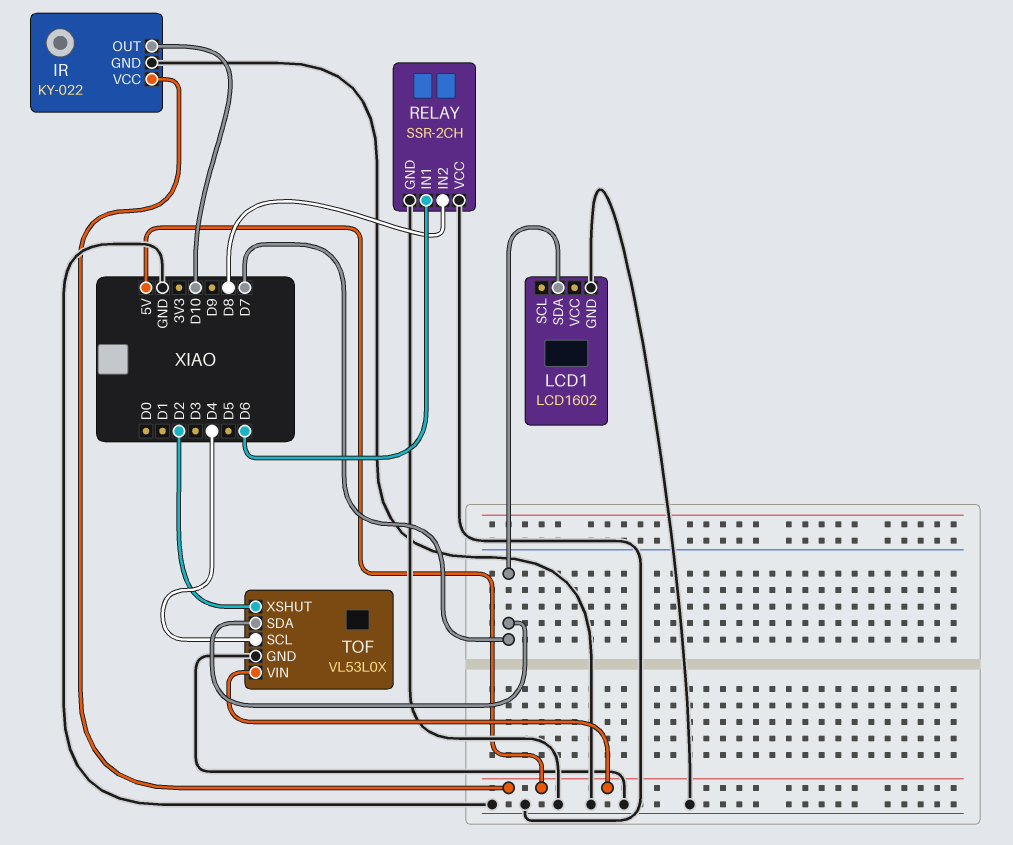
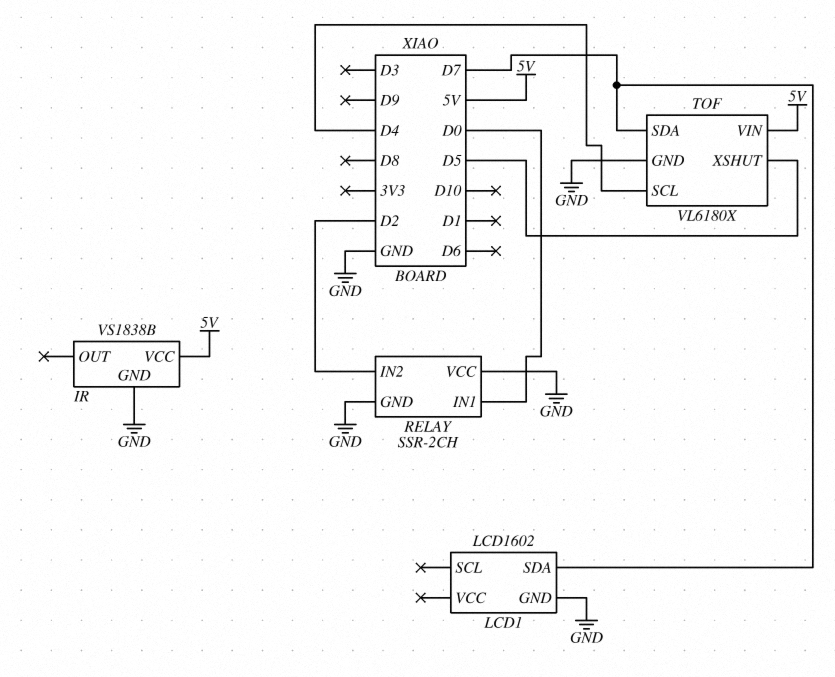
IR: KY-022 -> VS1838B
IR pin OUT: D10 -> none
RELAY pin IN1: D6 -> D0
RELAY pin IN2: D8 -> D2
TOF: VL53L0X -> VL6180X
TOF pin XSHUT: D2 -> D5

